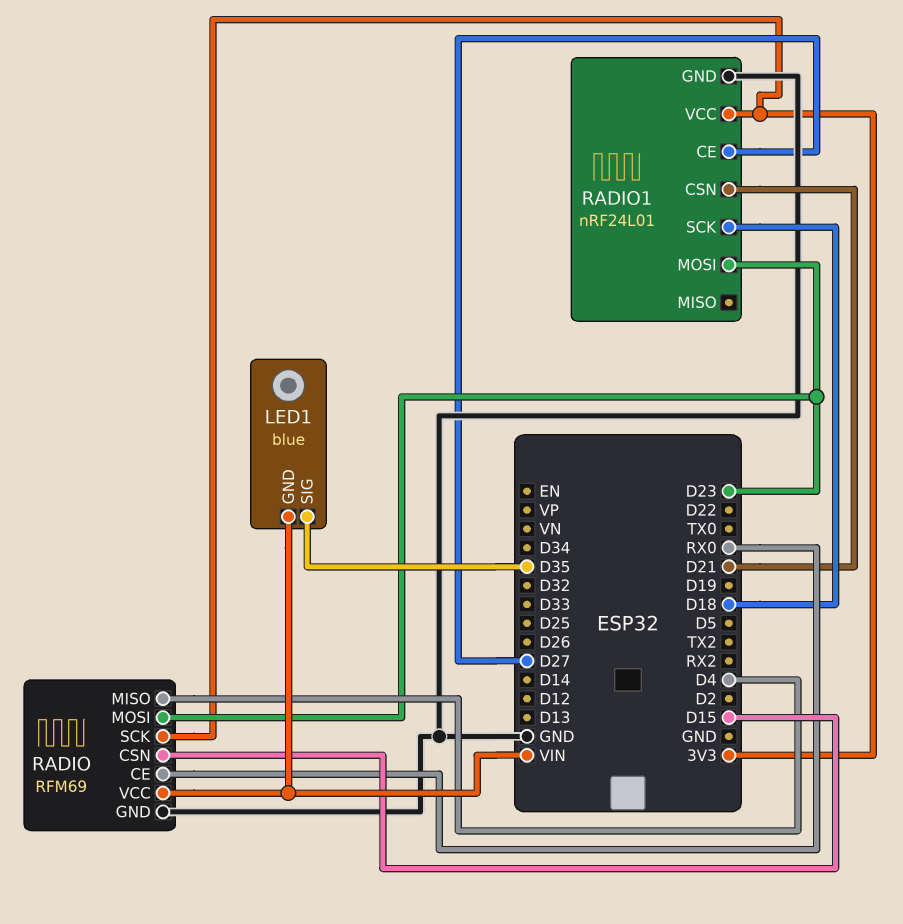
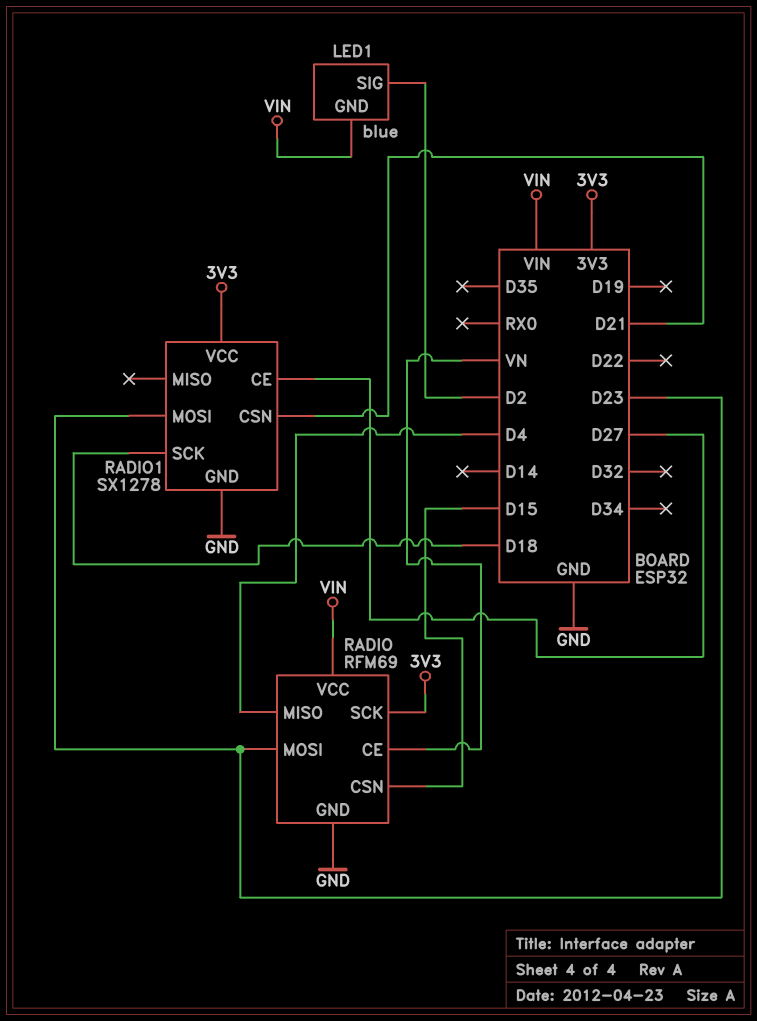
LED1 pin SIG: D35 -> D2
RADIO pin CE: RX0 -> VN
RADIO1: nRF24L01 -> SX1278

